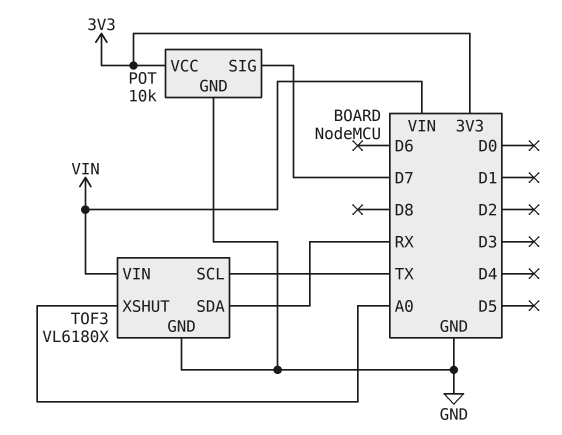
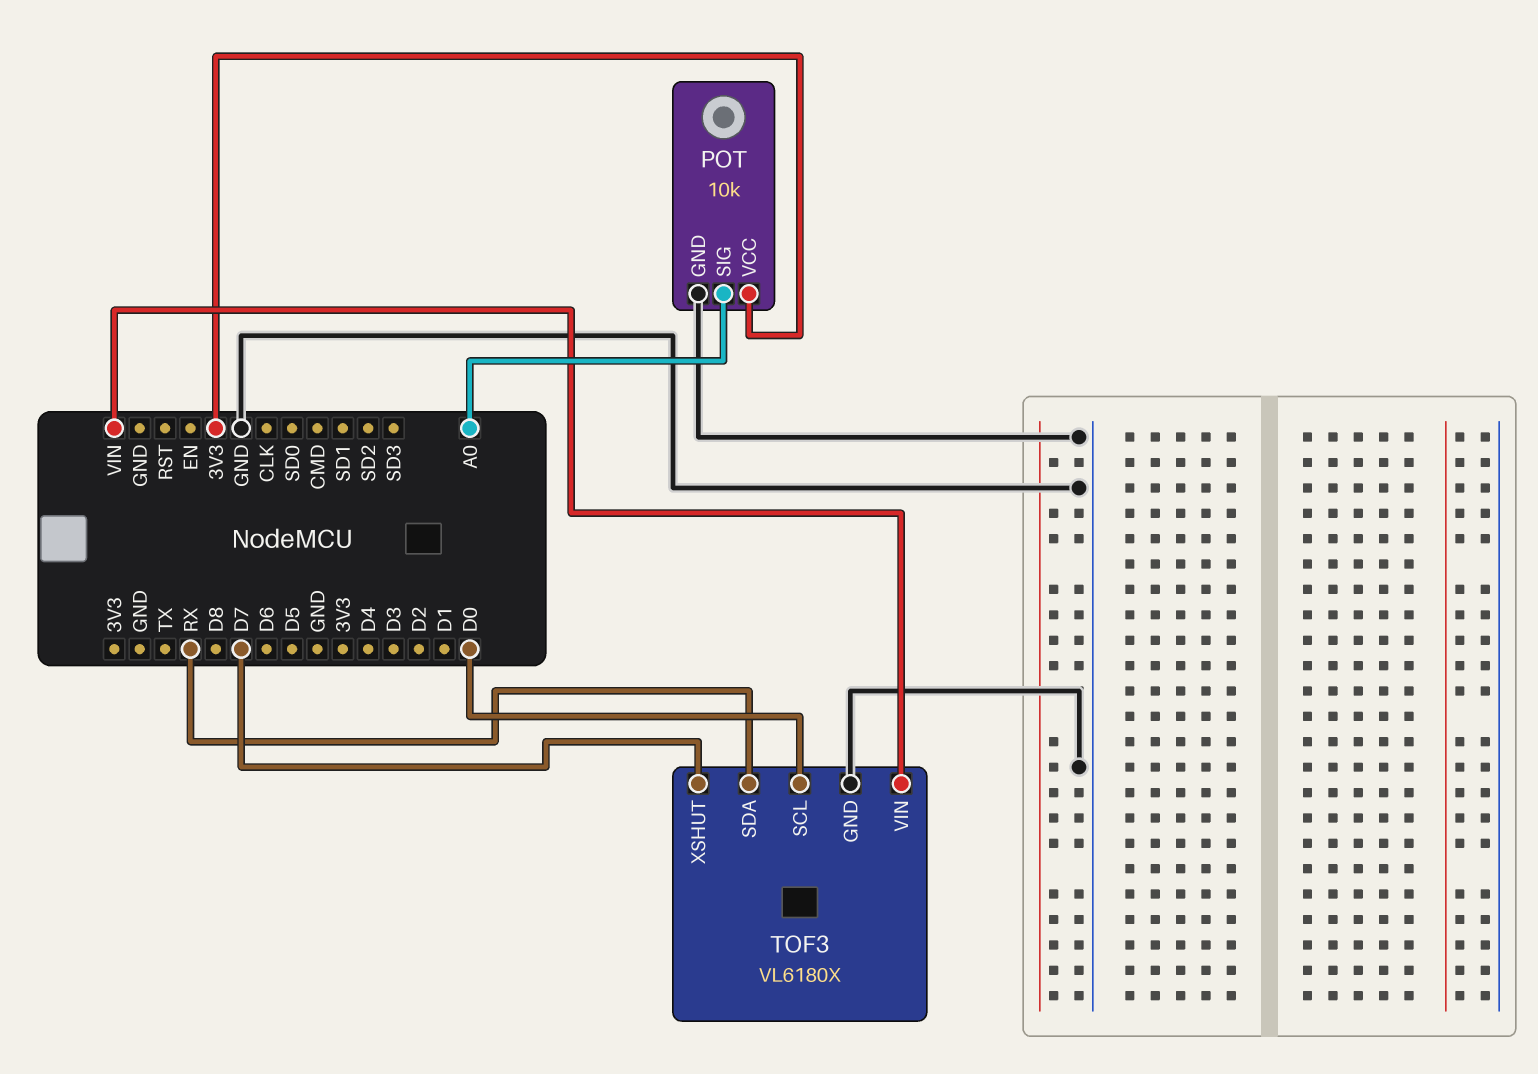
POT pin SIG: D7 -> A0
TOF3 pin SCL: TX -> D0
TOF3 pin XSHUT: A0 -> D7

